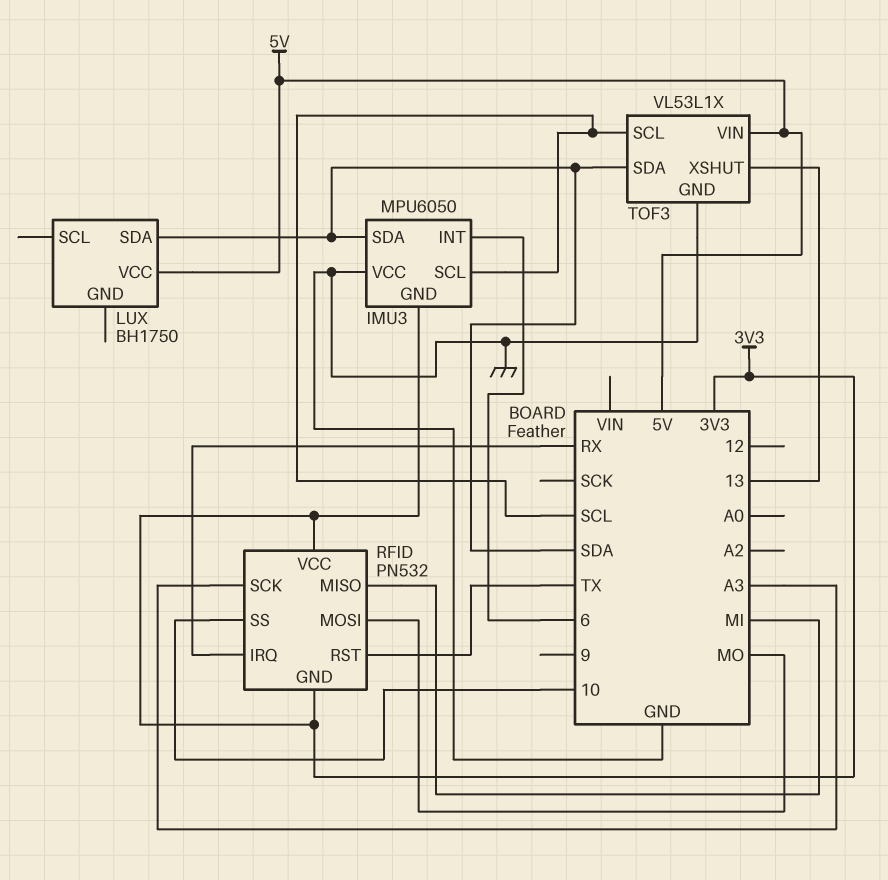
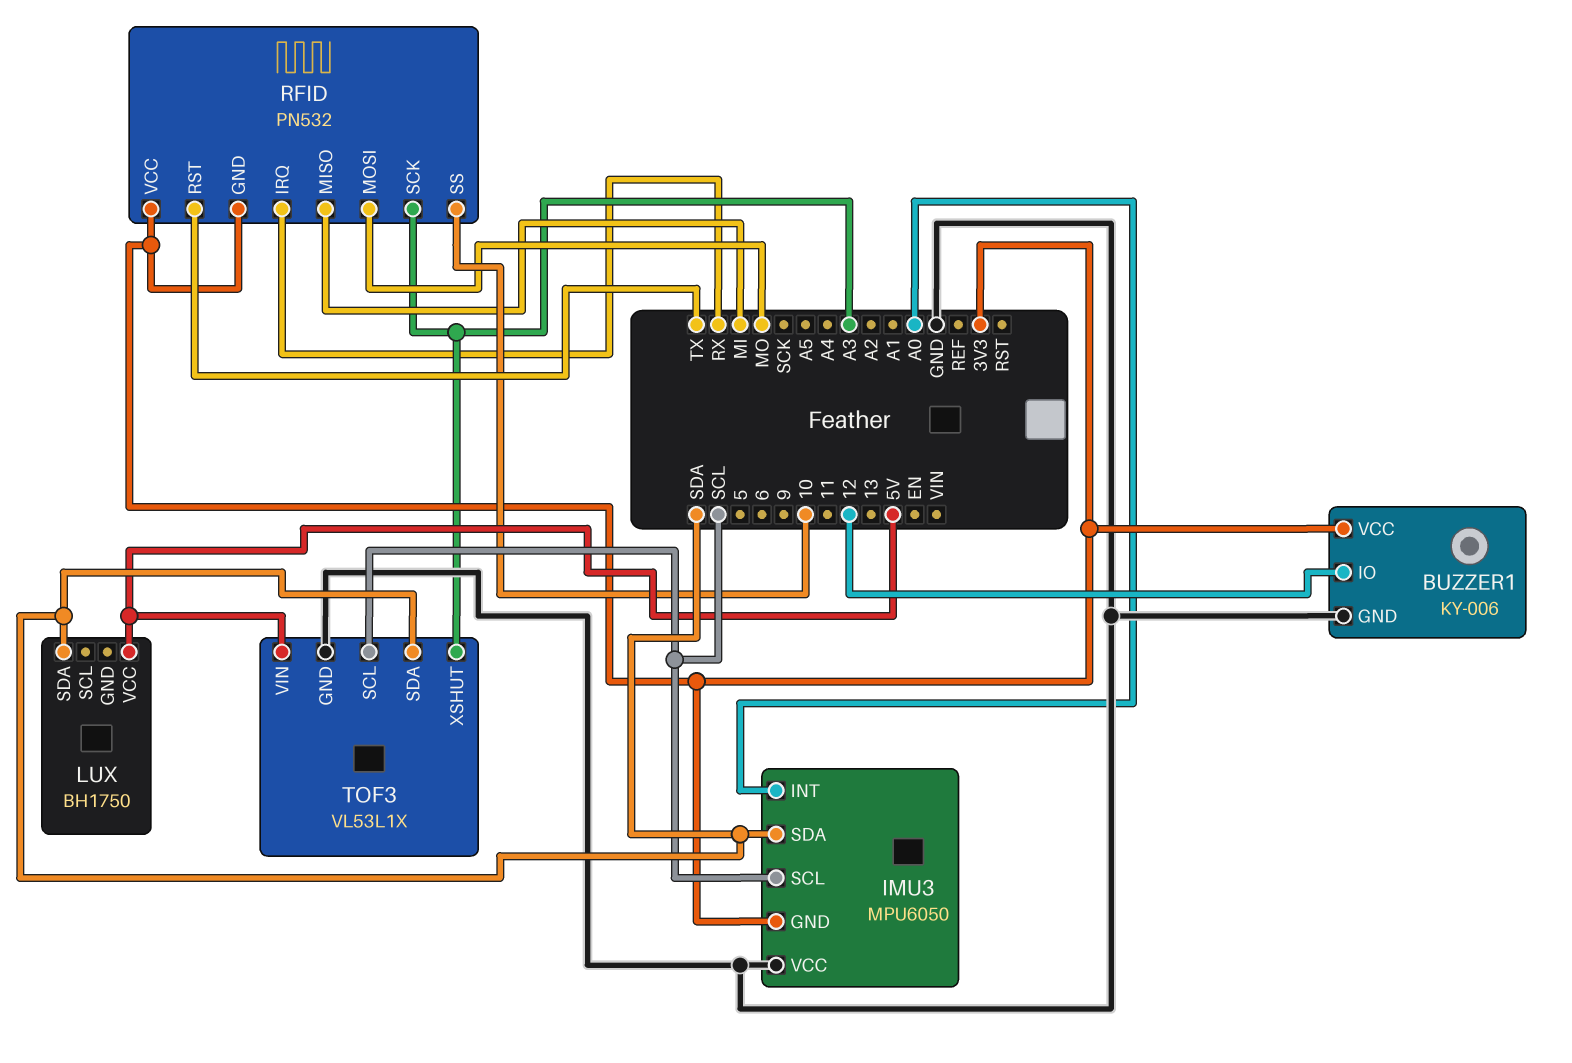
BUZZER1: none -> KY-006
BUZZER1 pin GND: none -> GND
BUZZER1 pin IO: none -> 12
BUZZER1 pin VCC: none -> 3V3
IMU3 pin INT: 6 -> A0
TOF3 pin XSHUT: 13 -> A3

